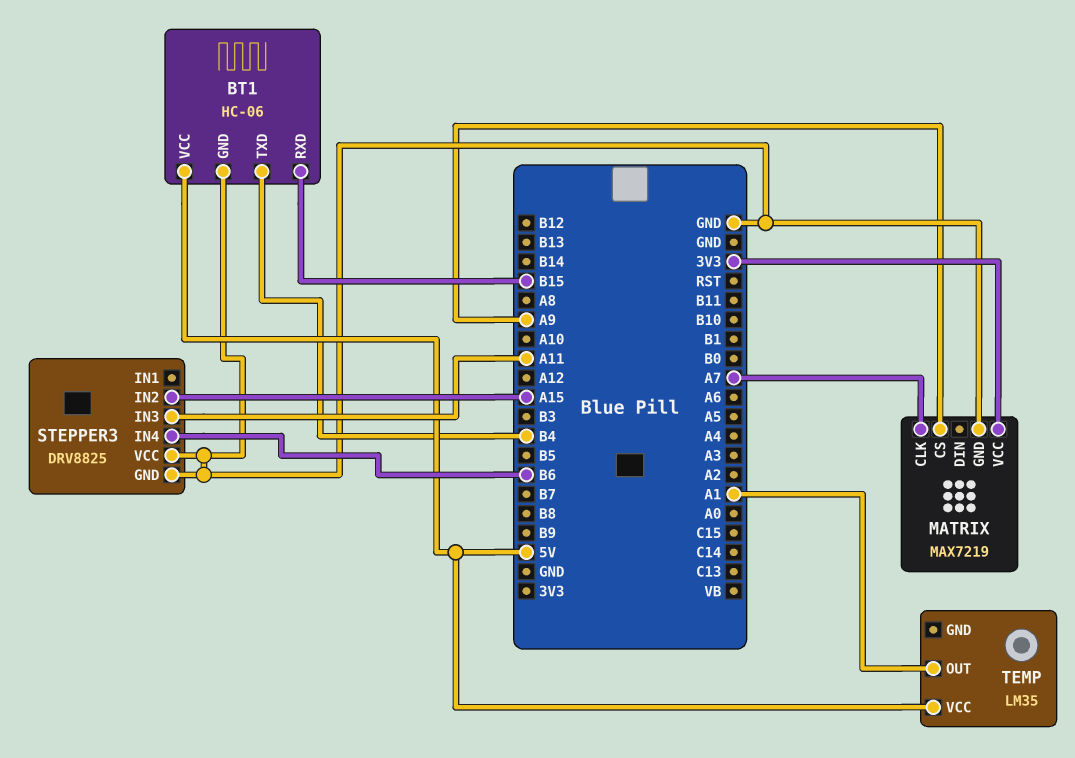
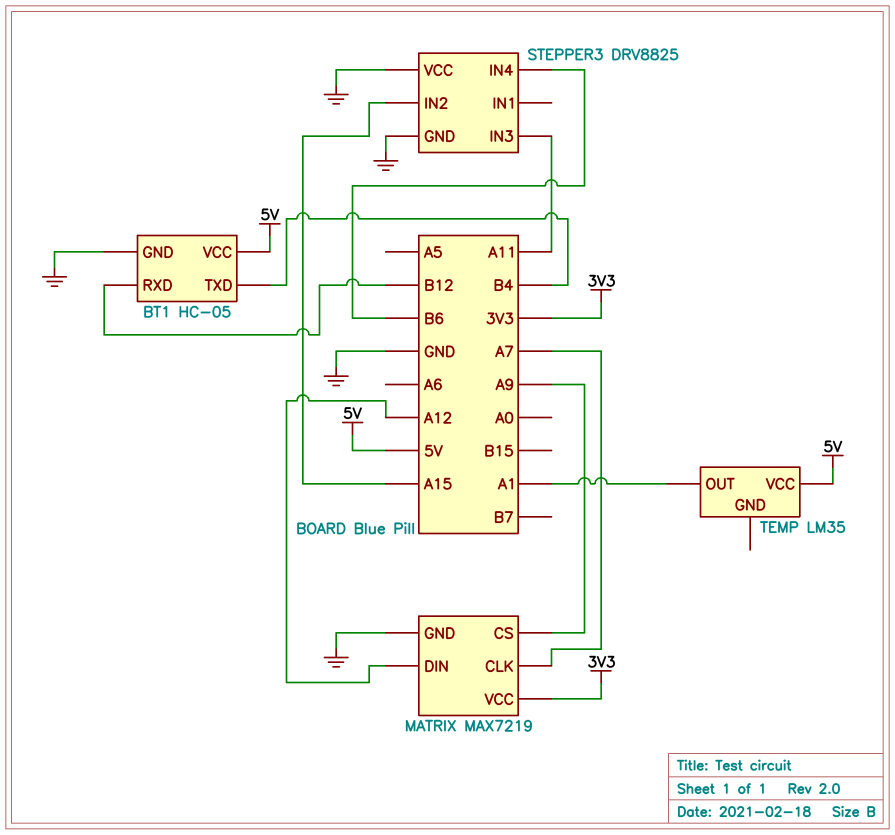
BT1: HC-06 -> HC-05
BT1 pin RXD: B15 -> B12
MATRIX pin DIN: none -> A12

